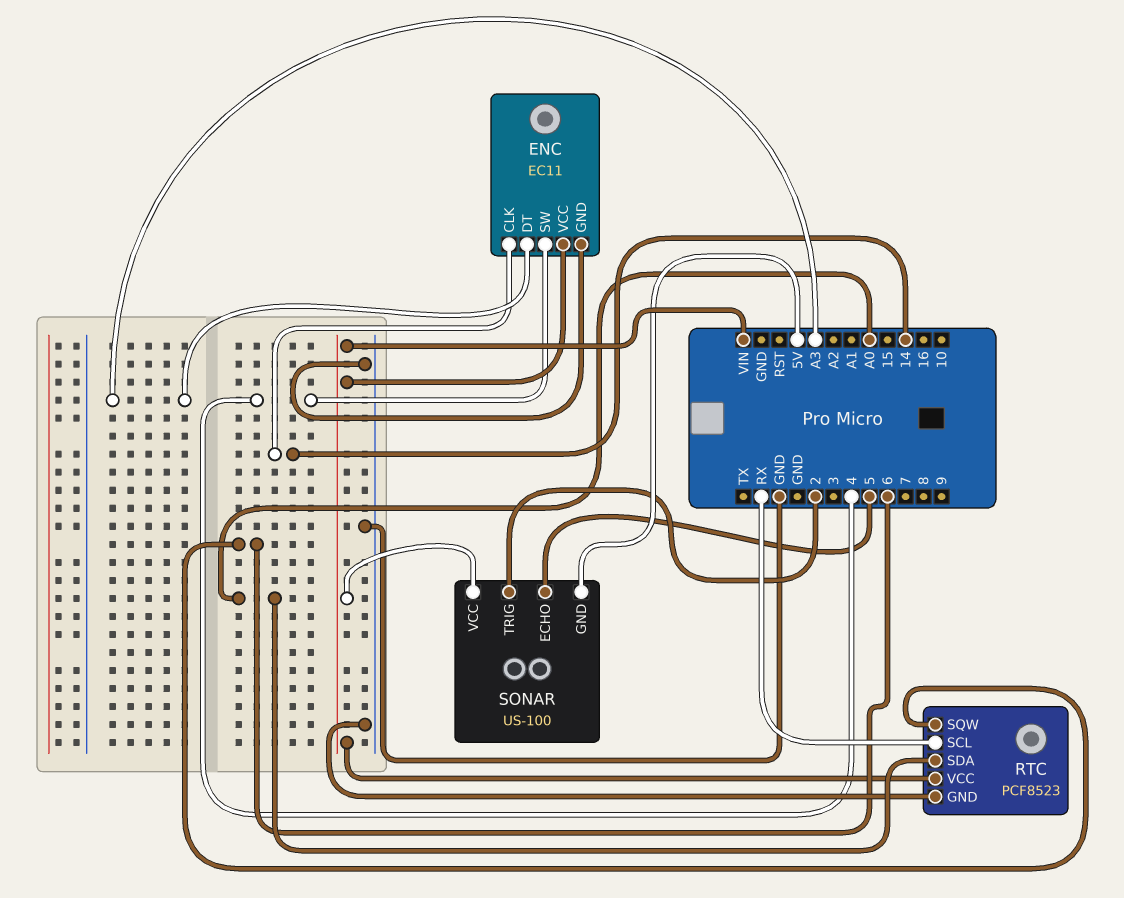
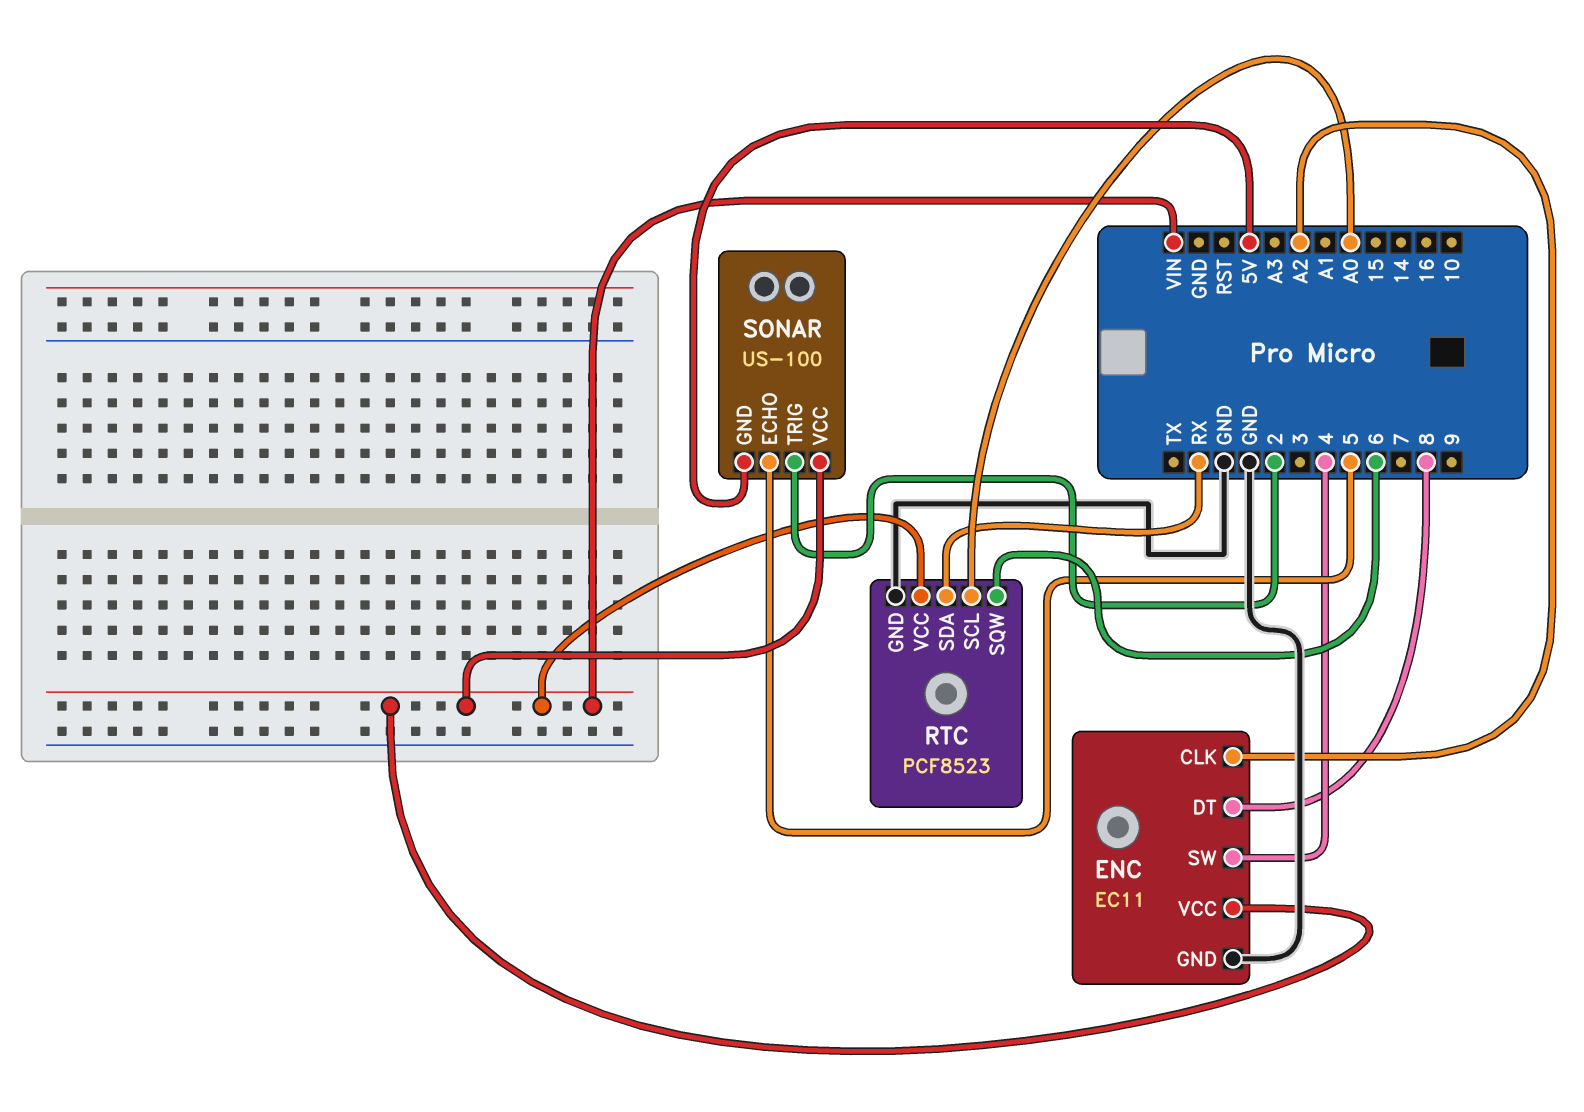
ENC pin CLK: 14 -> A2
ENC pin DT: A3 -> 8
RTC pin SCL: RX -> A0
RTC pin SDA: A0 -> RX

